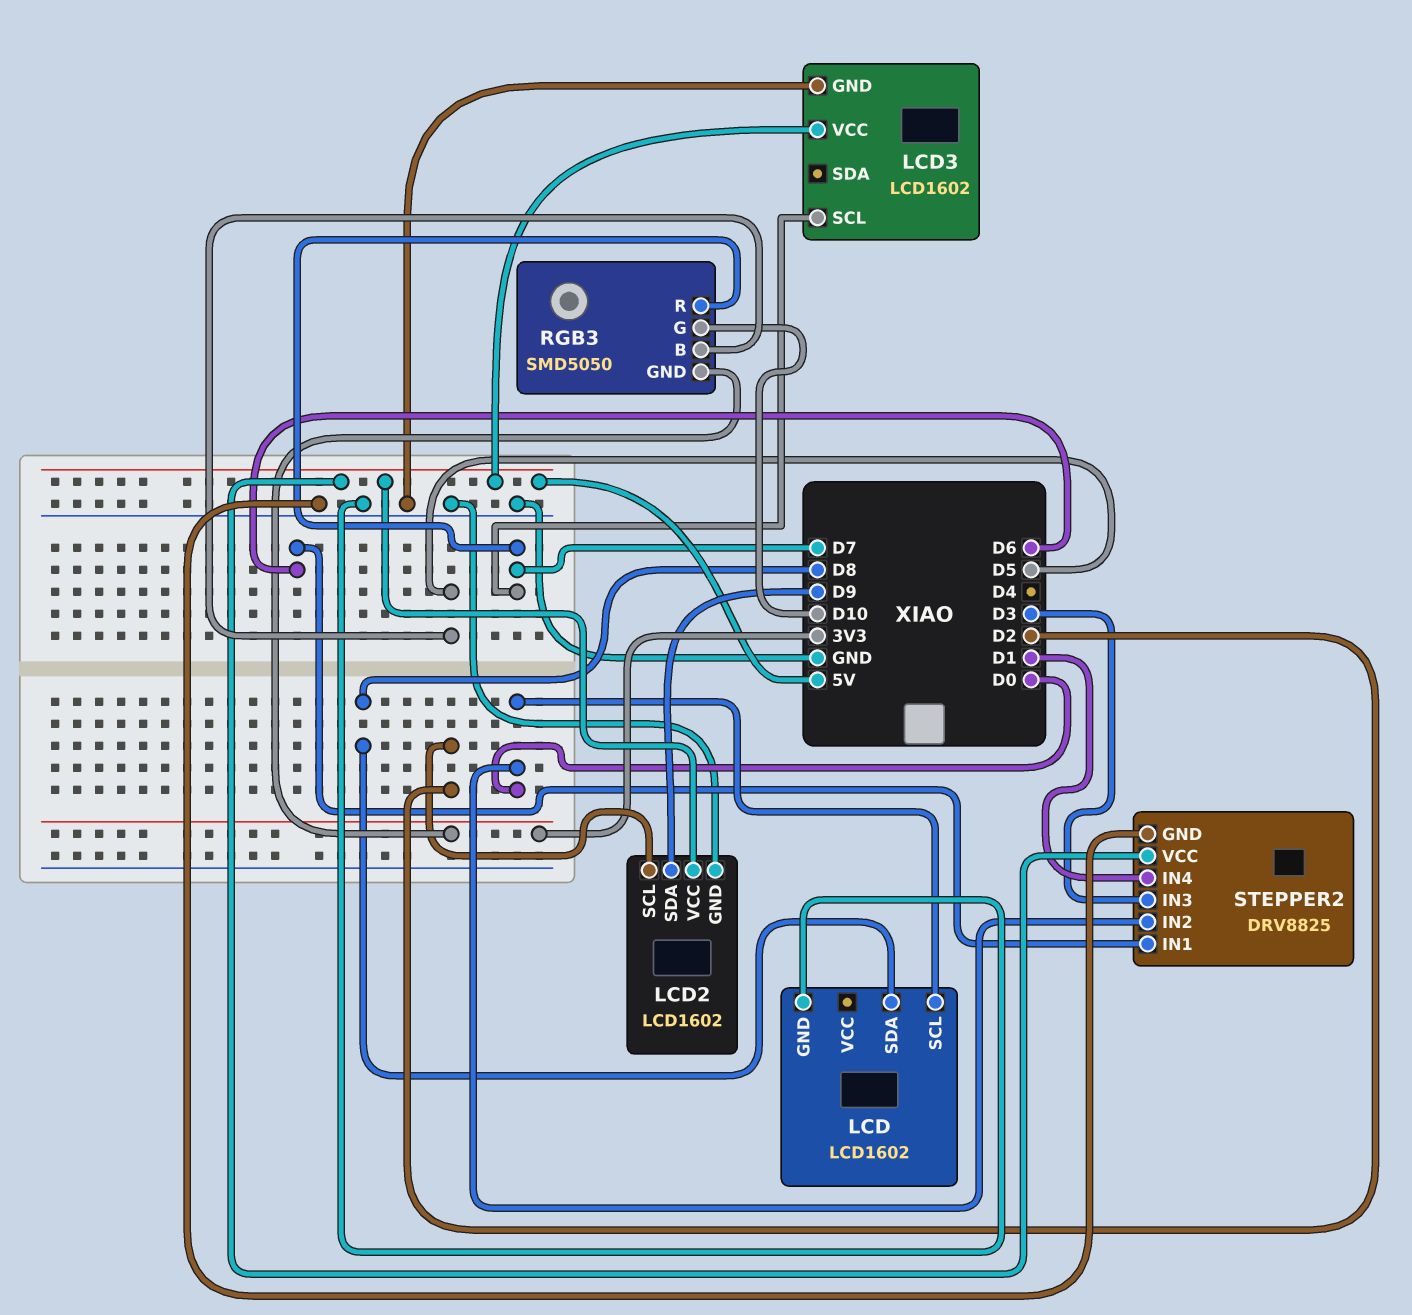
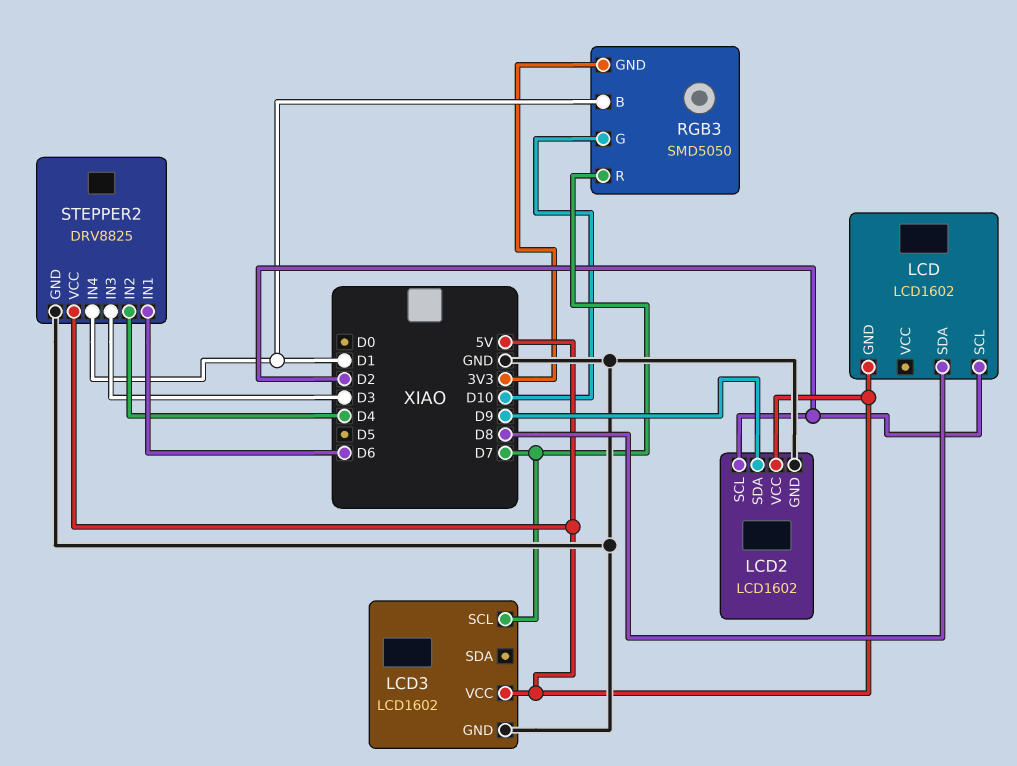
LCD pin GND: GND -> 5V
LCD pin SCL: D0 -> D2
RGB3 pin B: D5 -> D1
STEPPER2 pin IN2: D0 -> D4

